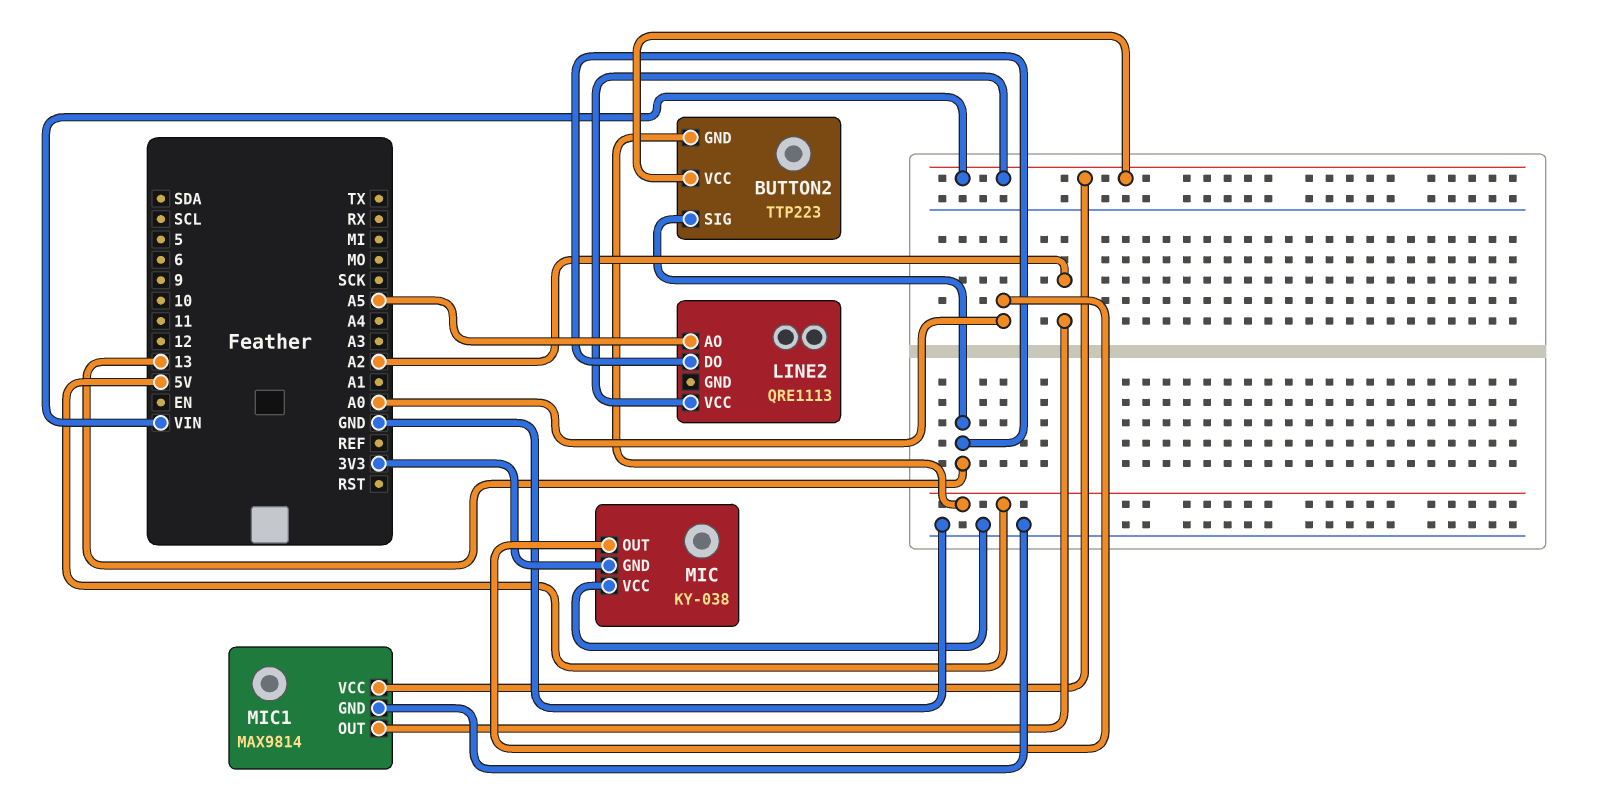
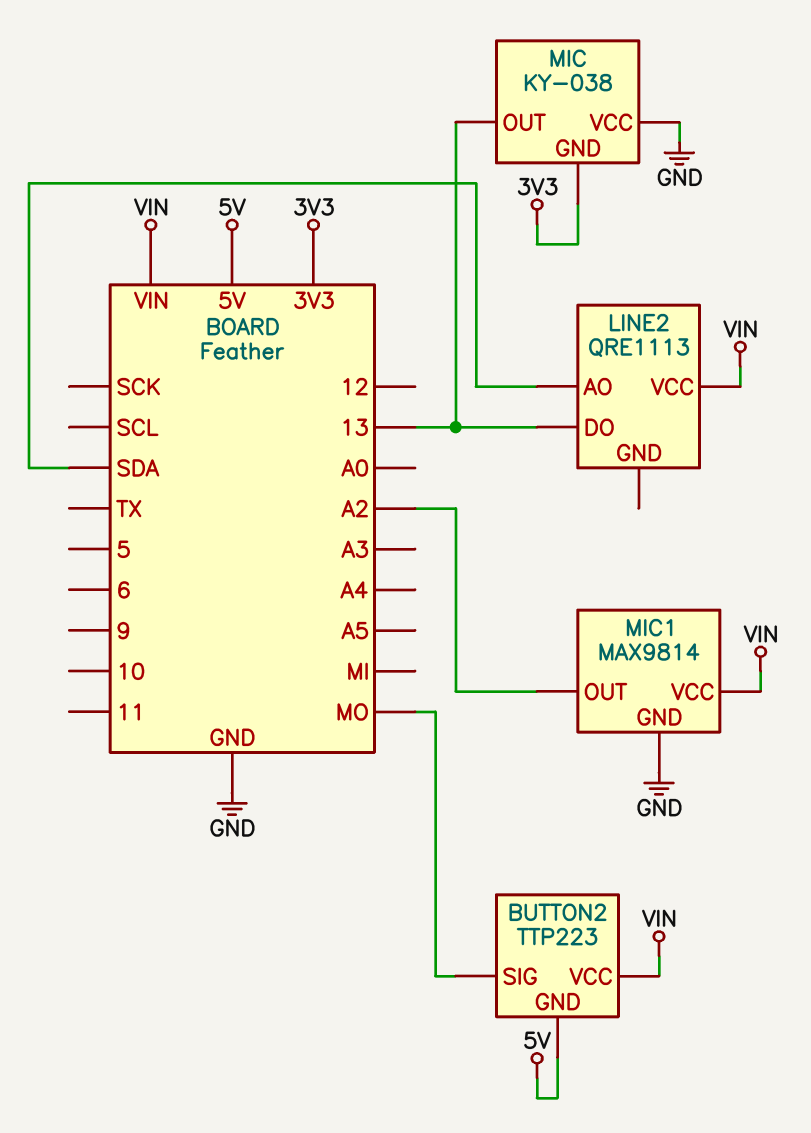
BUTTON2 pin SIG: 13 -> MO
LINE2 pin AO: A5 -> SDA
MIC pin OUT: A0 -> 13

